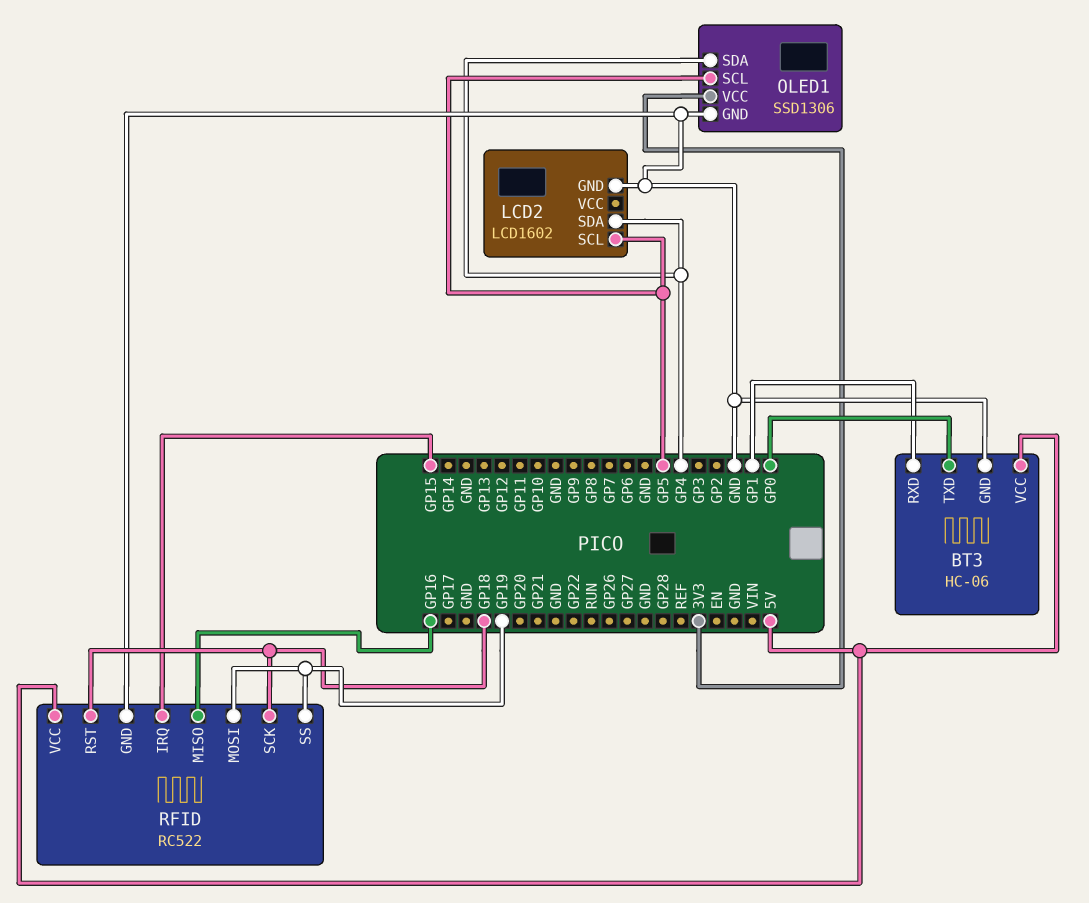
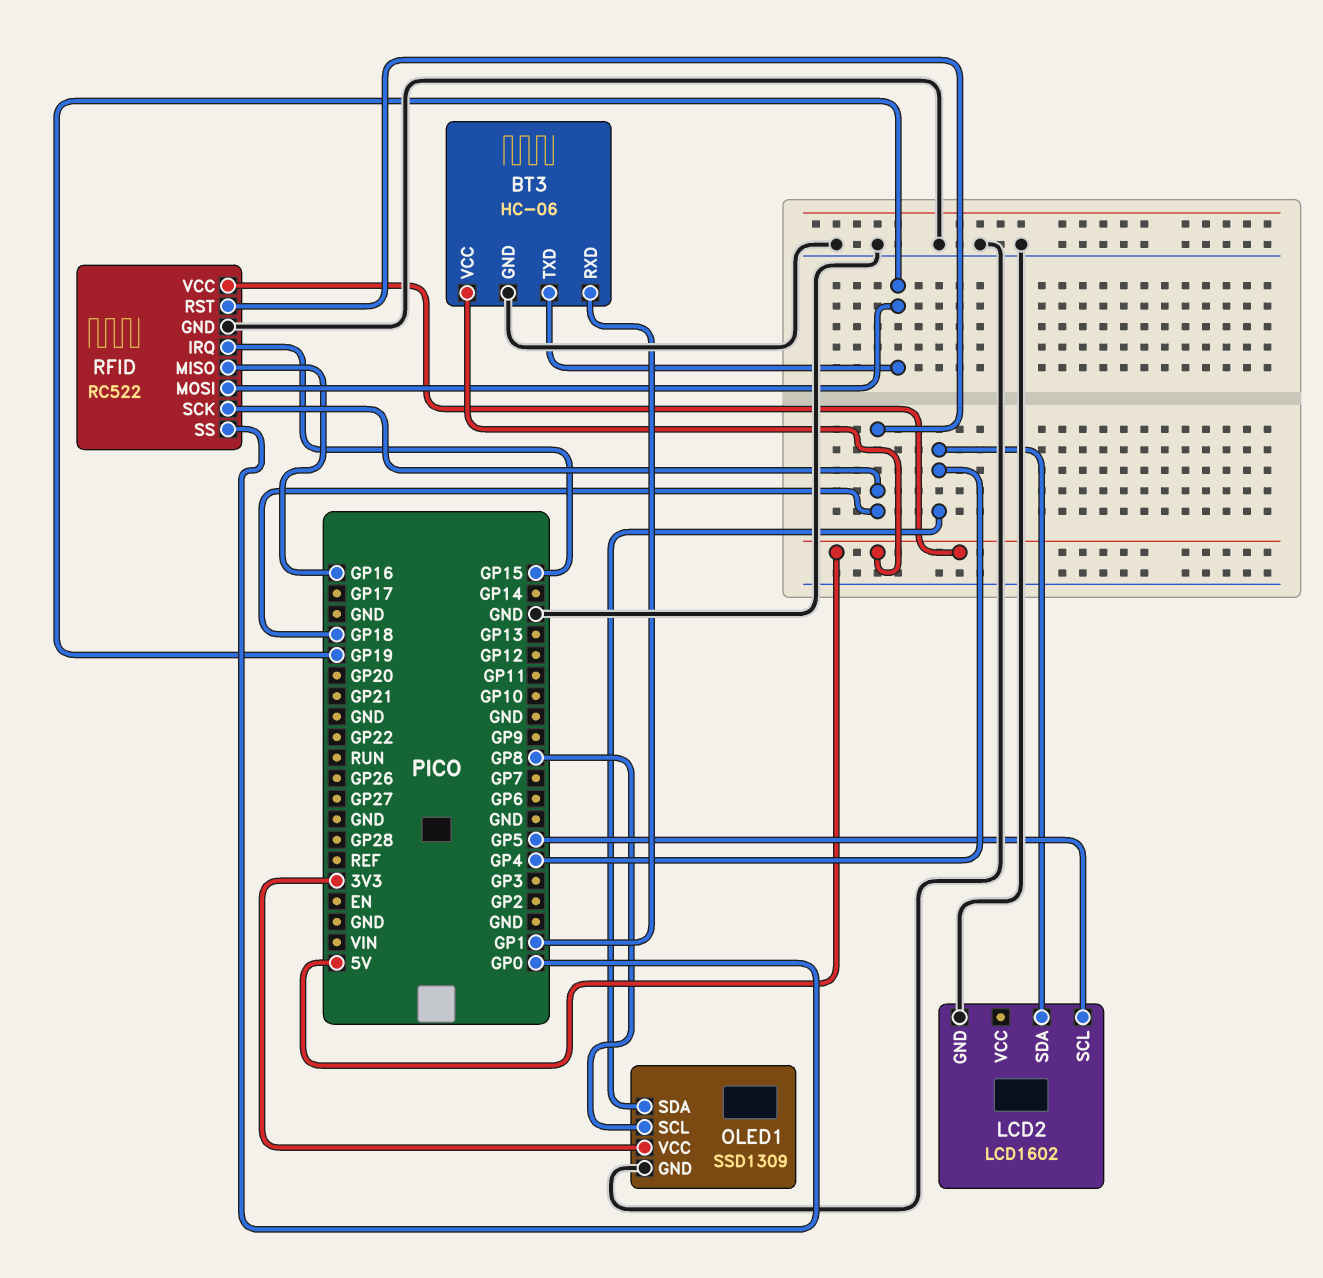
BT3 pin TXD: GP0 -> GP19
OLED1: SSD1306 -> SSD1309
OLED1 pin SCL: GP5 -> GP8
RFID pin SS: GP19 -> GP0

